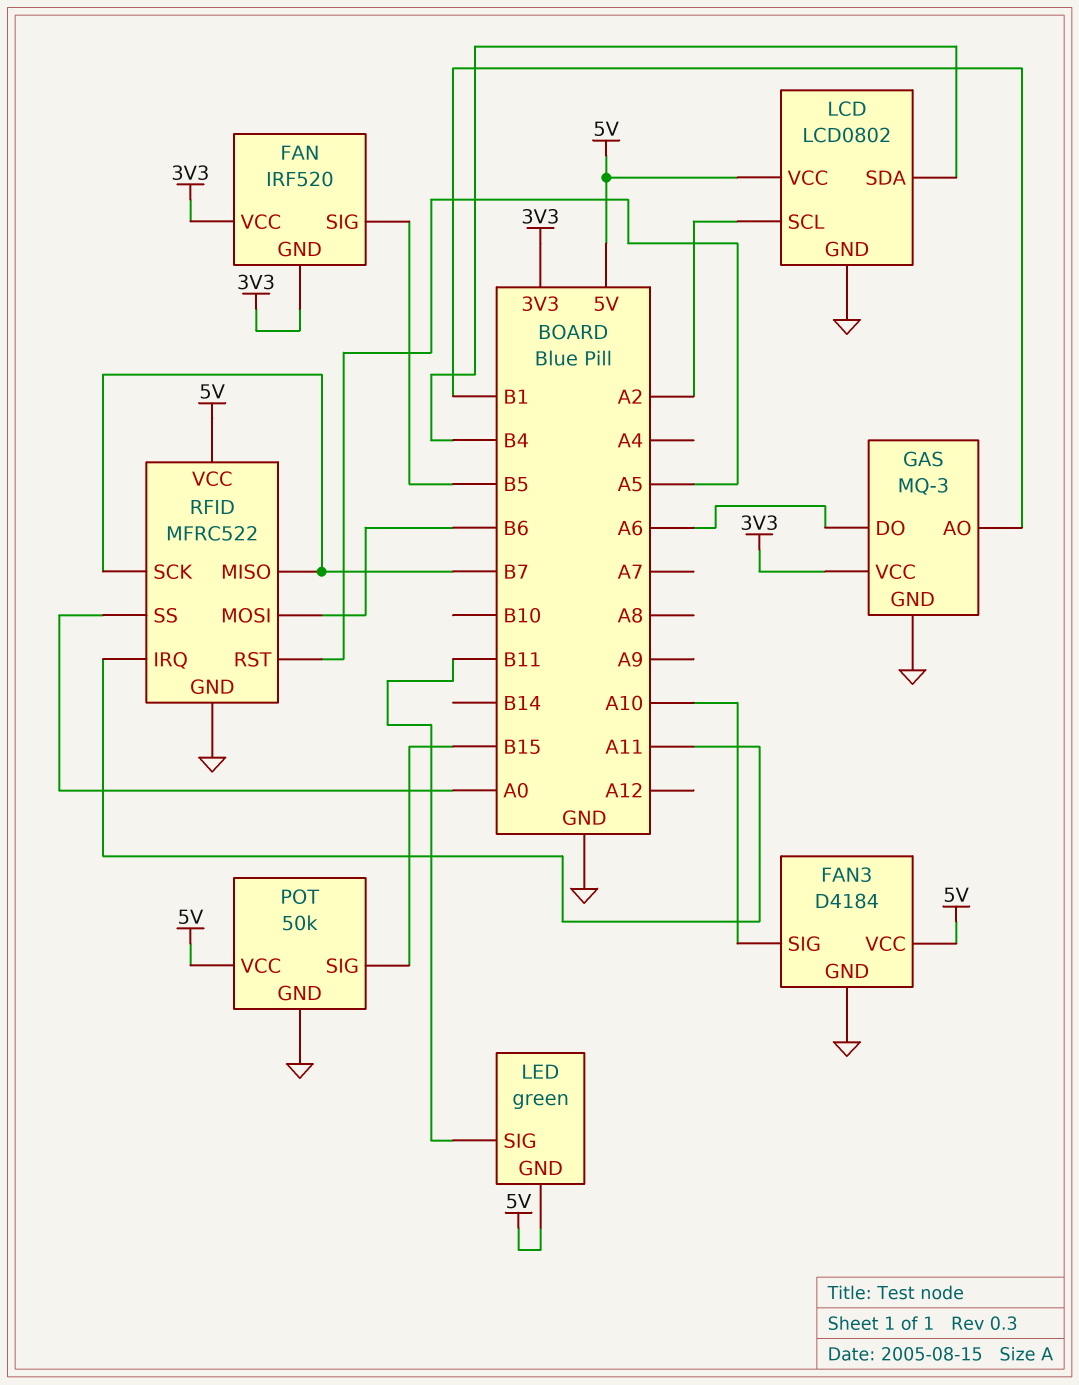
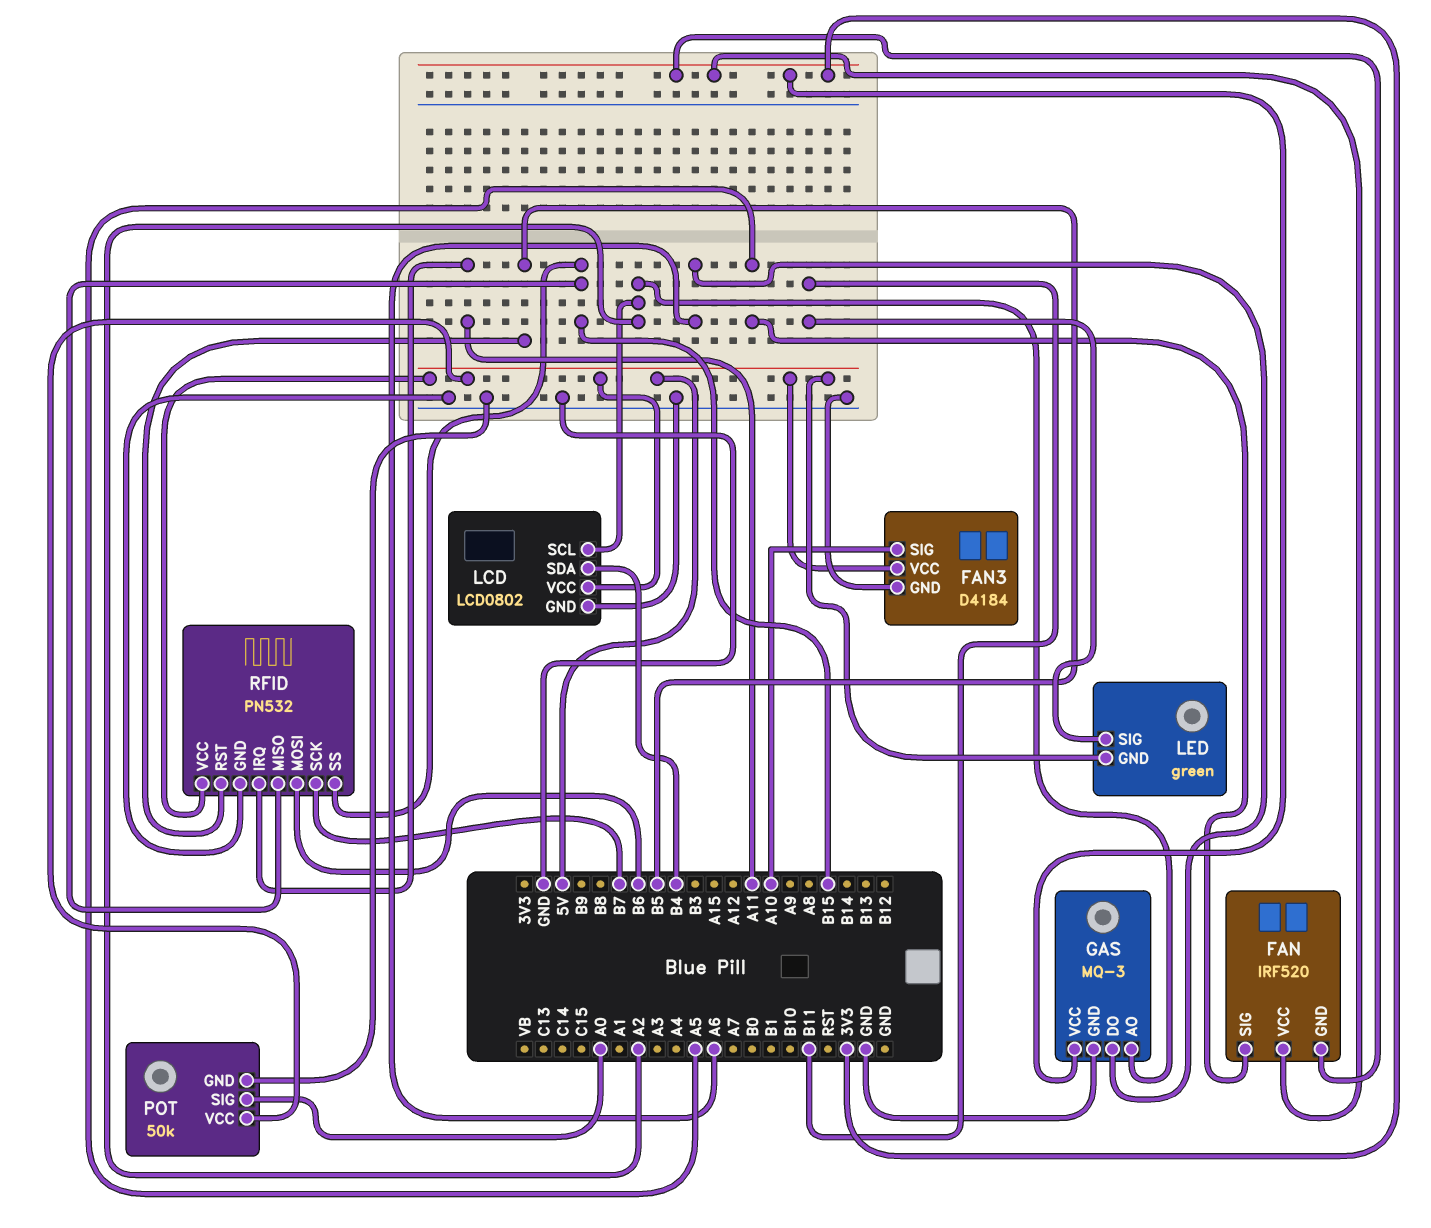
FAN pin SIG: B5 -> A5
GAS pin AO: B1 -> A2
POT pin SIG: B15 -> A0
RFID: MFRC522 -> PN532
RFID pin MISO: B7 -> B15
RFID pin RST: A5 -> B5
RFID pin SS: A0 -> B15

